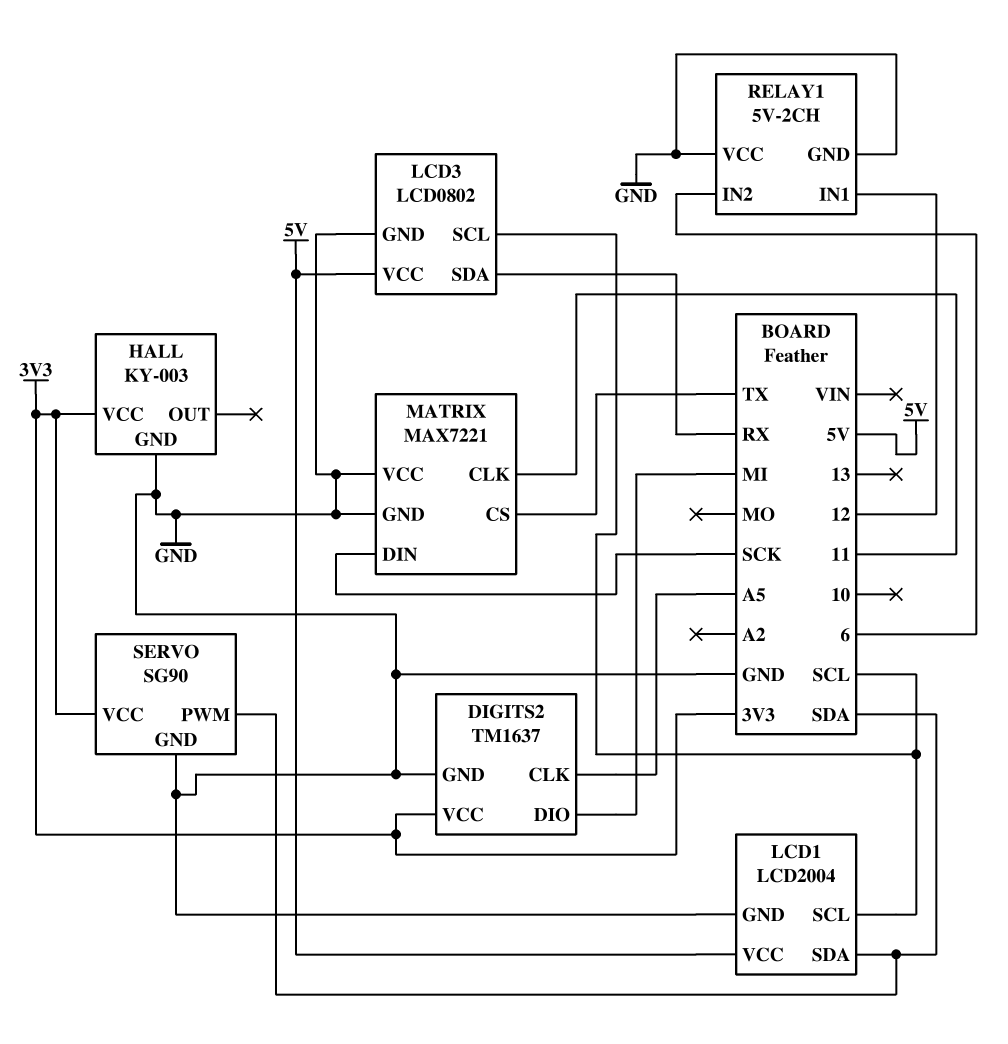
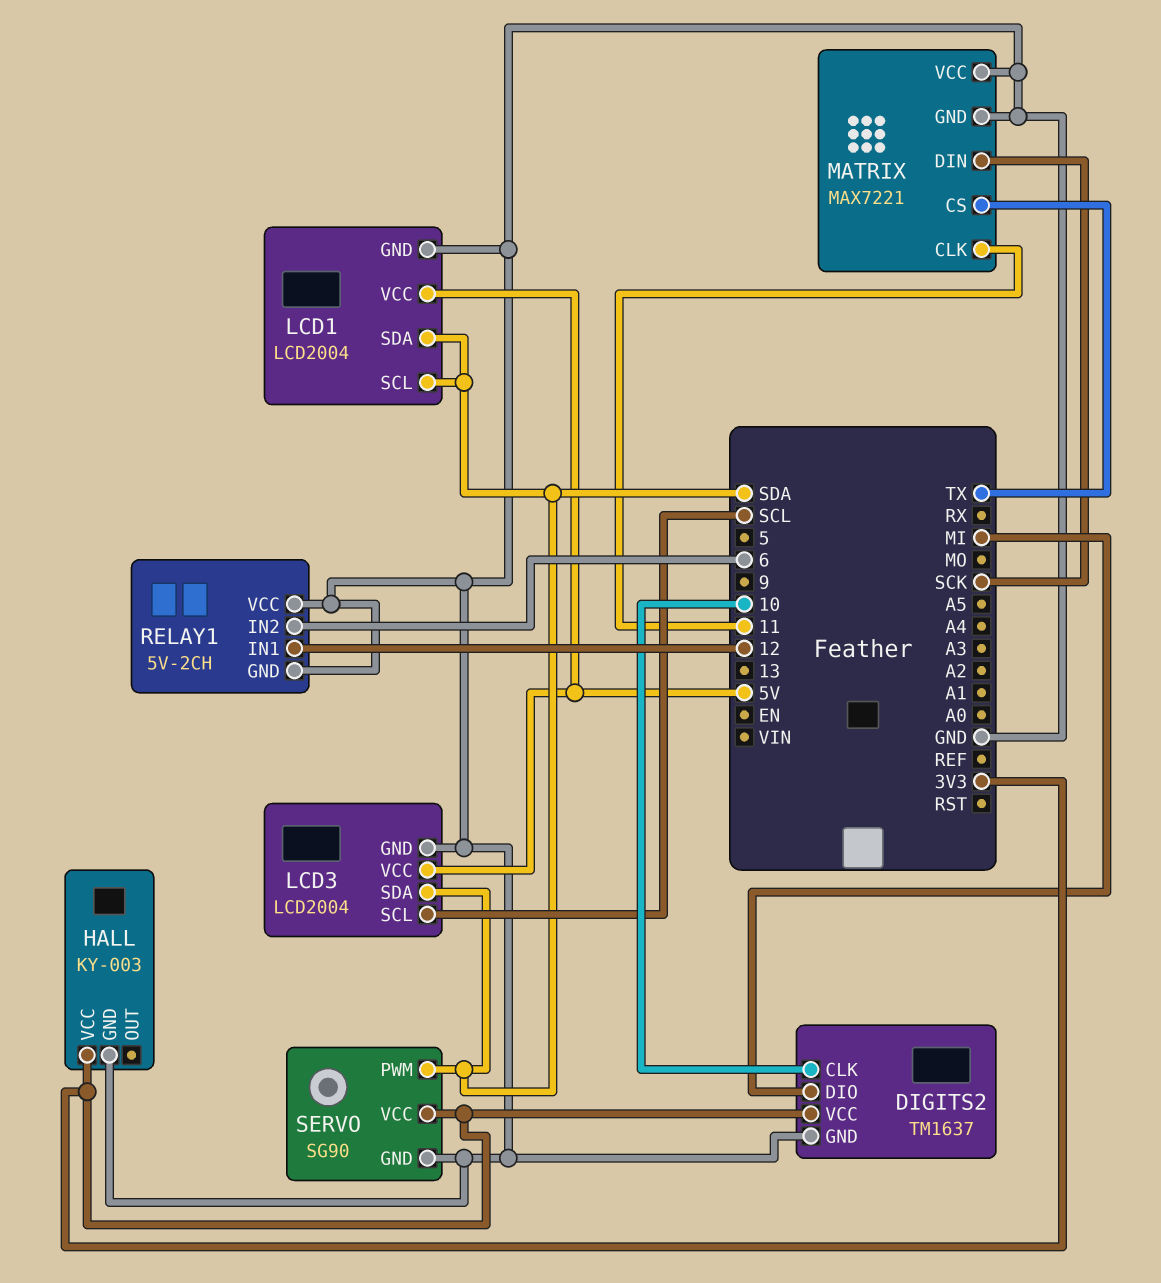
DIGITS2 pin CLK: A5 -> 10
LCD1 pin SCL: SCL -> SDA
LCD3: LCD0802 -> LCD2004
LCD3 pin SDA: RX -> SDA

